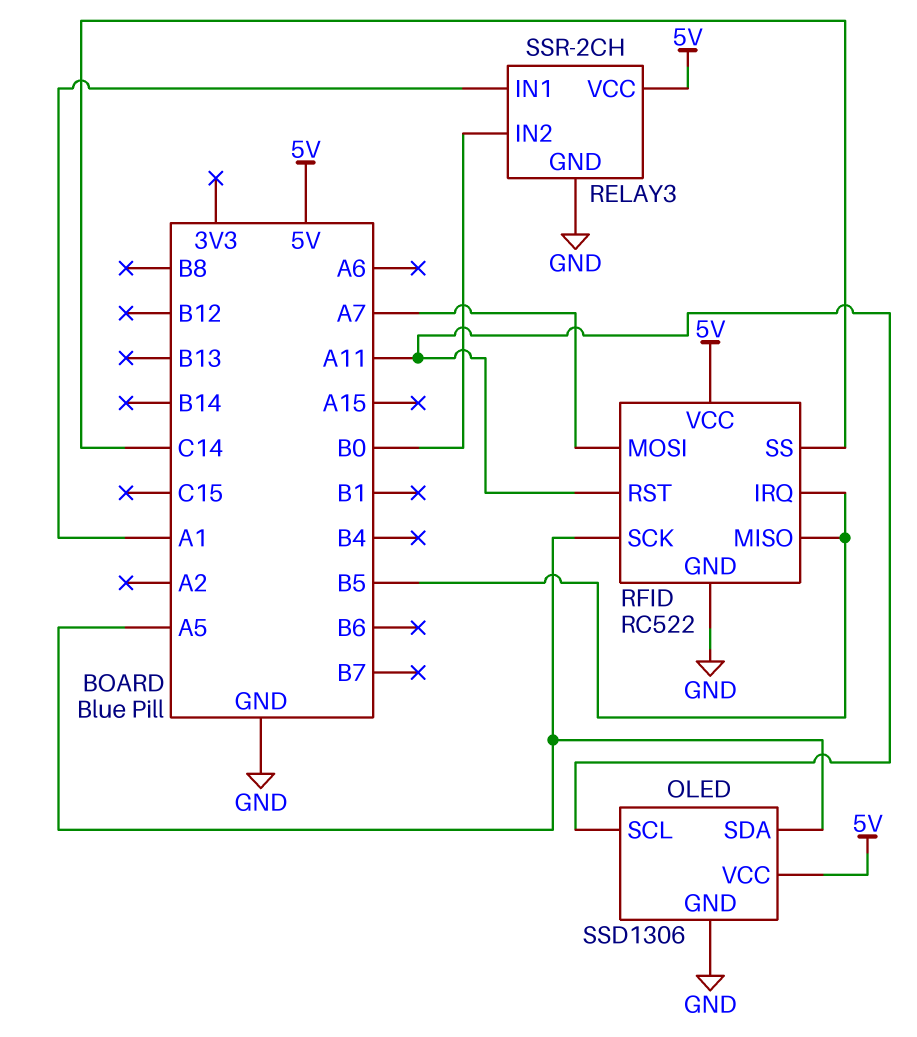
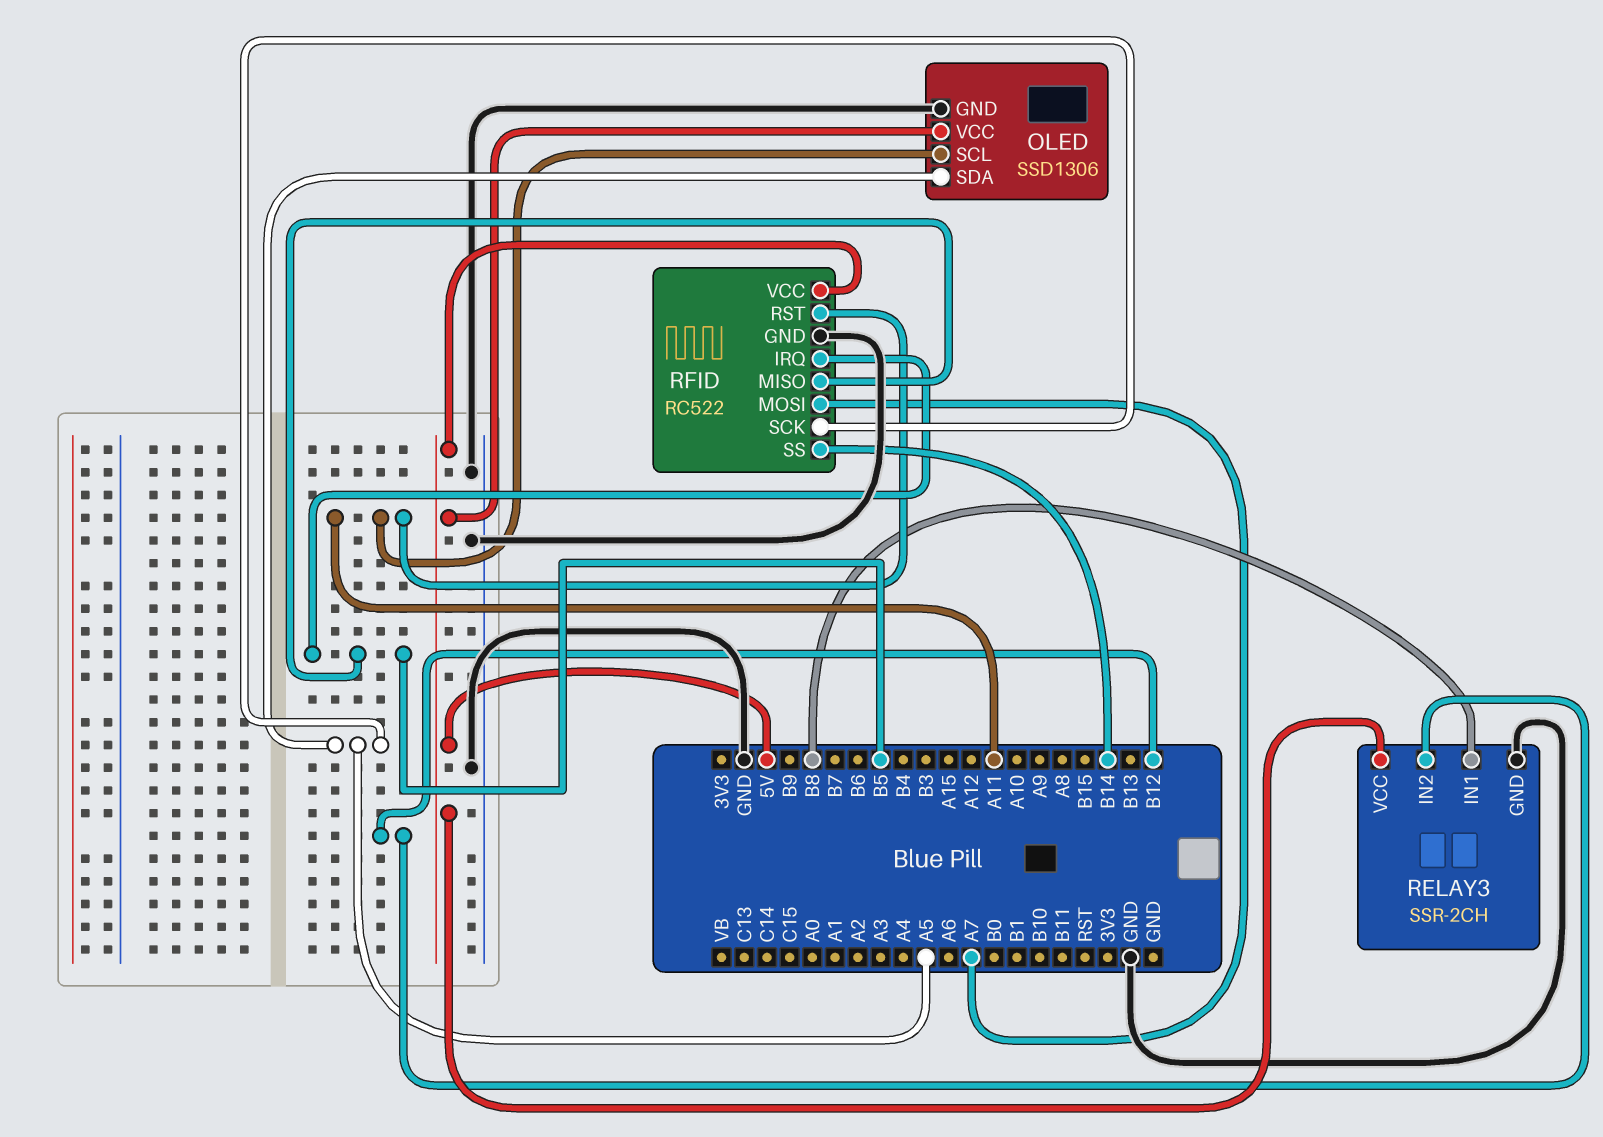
RELAY3 pin IN1: A1 -> B8
RELAY3 pin IN2: B0 -> B12
RFID pin SS: C14 -> B14

